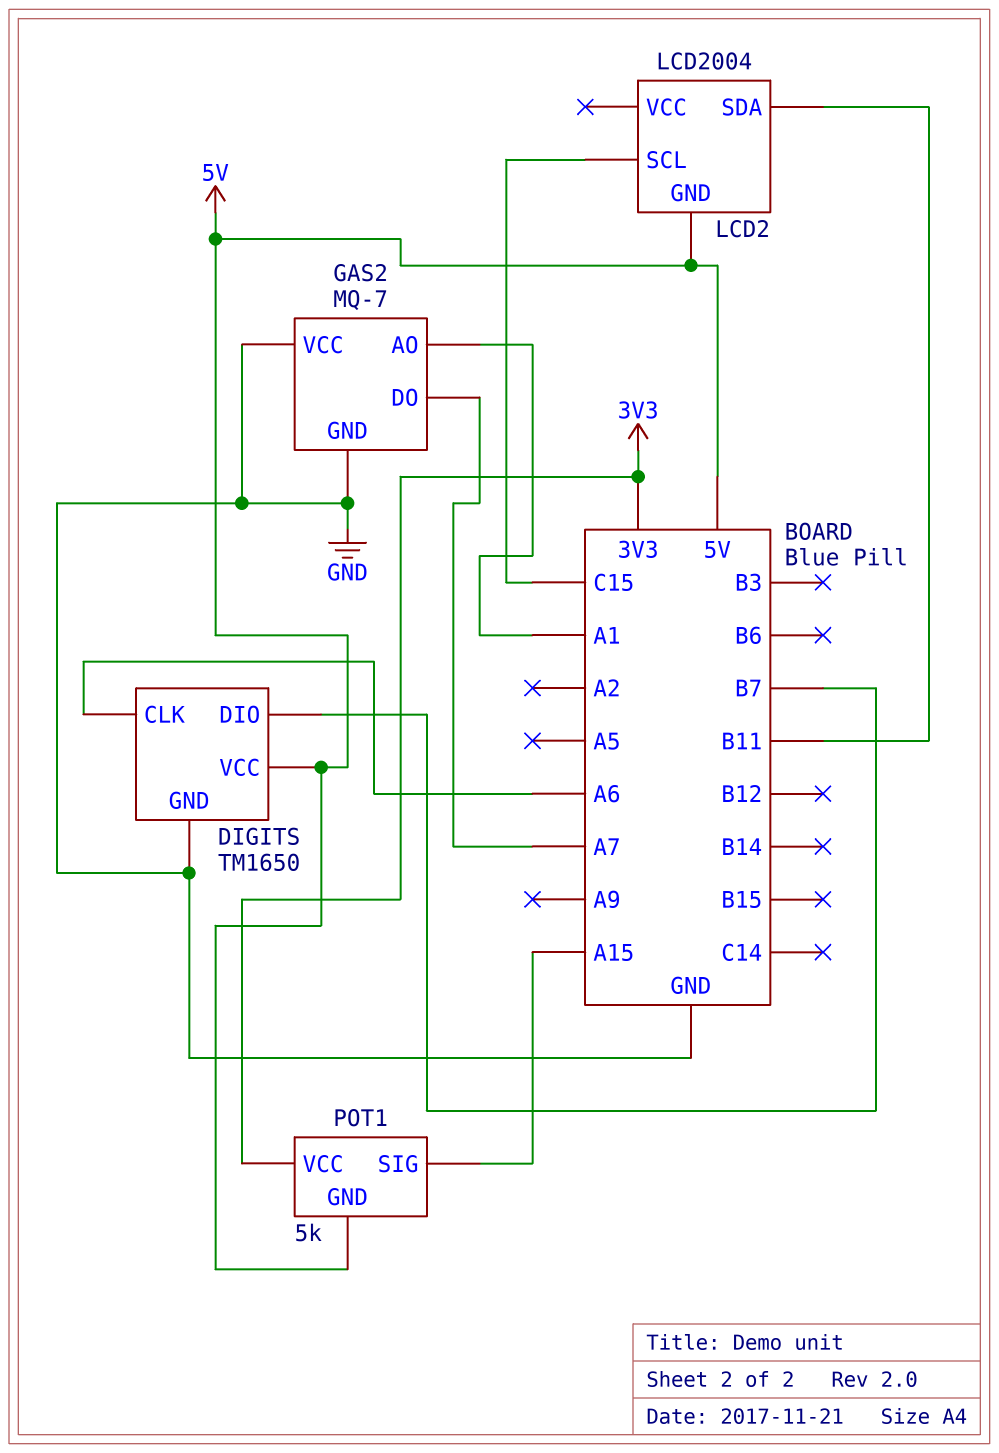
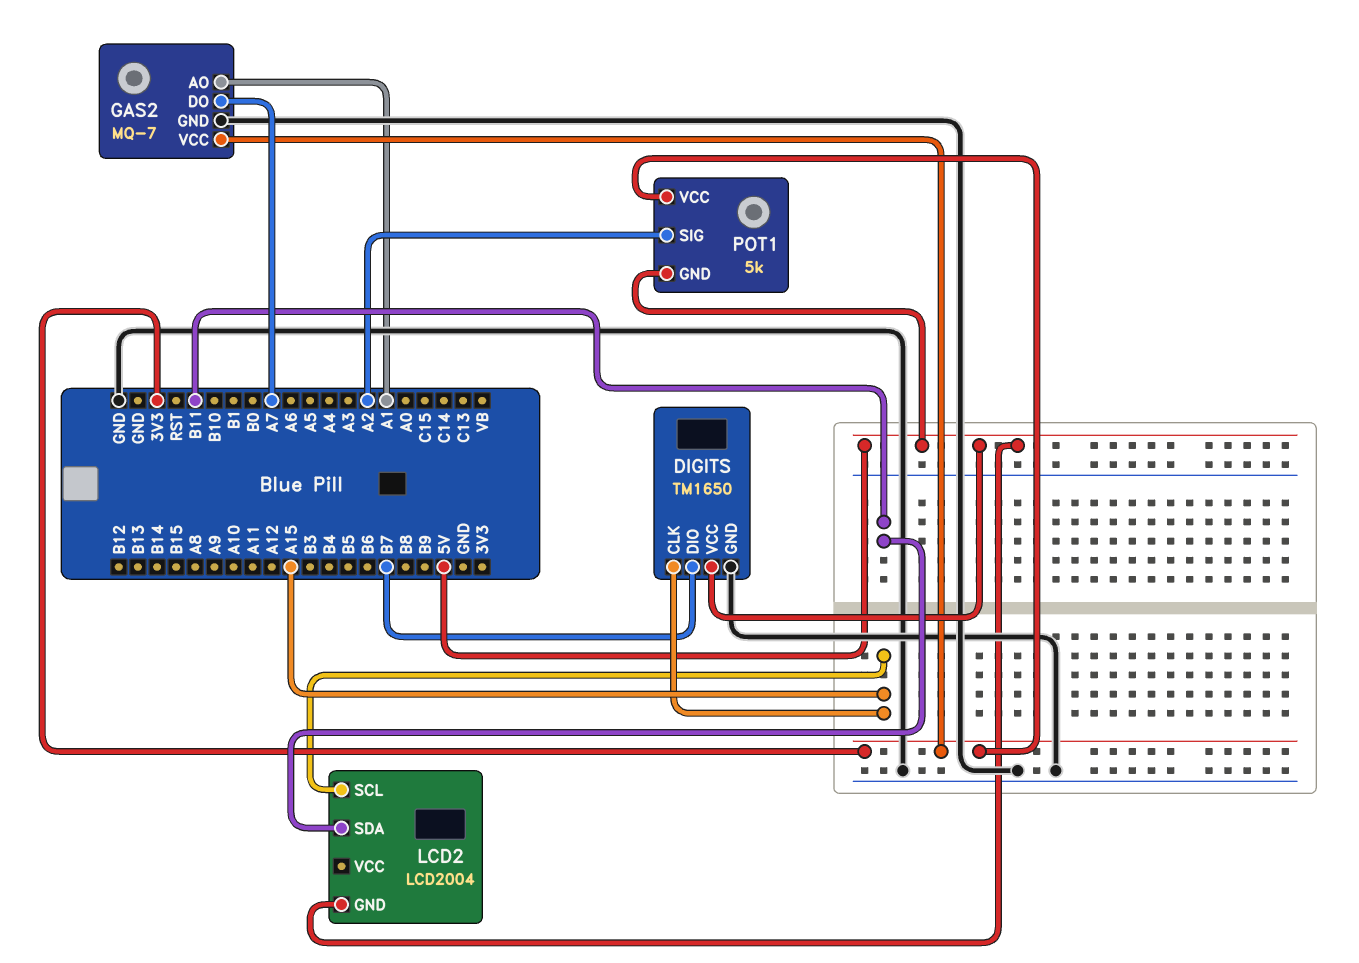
DIGITS pin CLK: A6 -> A15
GAS2 pin VCC: GND -> 3V3
LCD2 pin SCL: C15 -> A15
POT1 pin SIG: A15 -> A2

